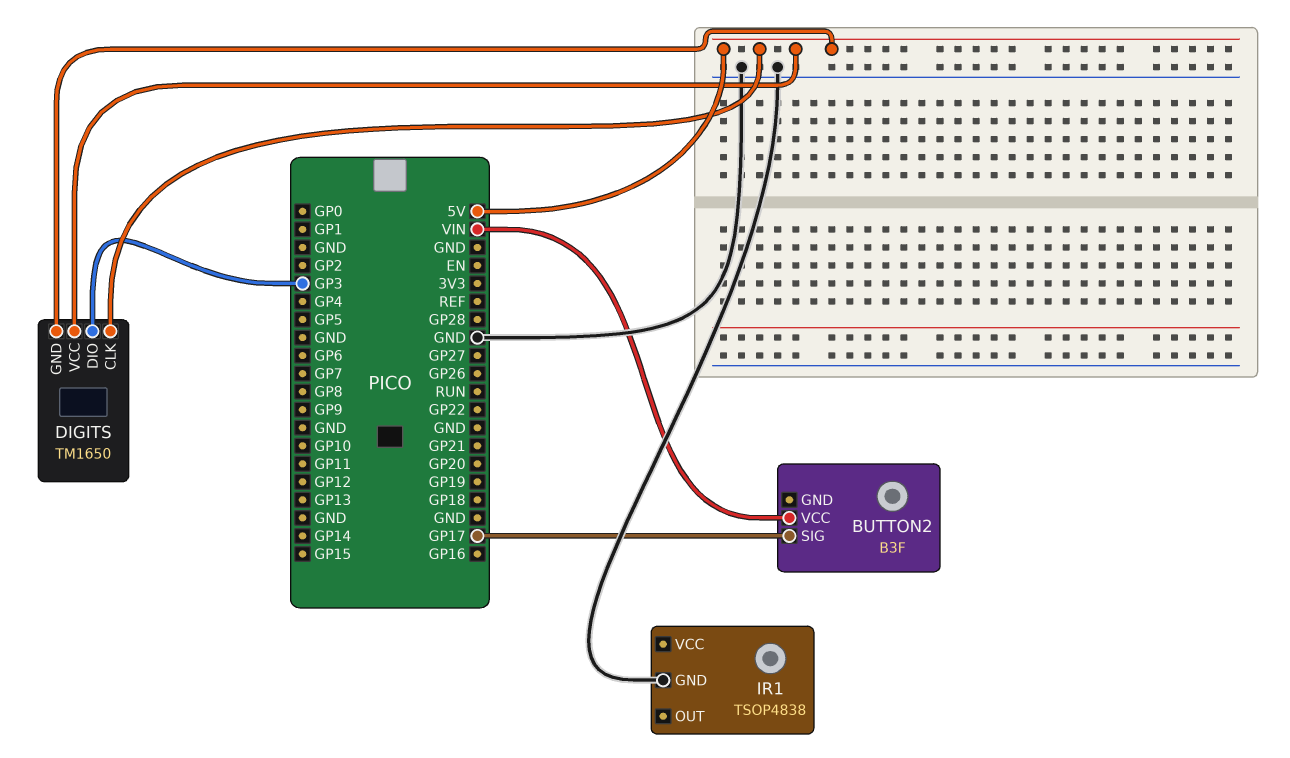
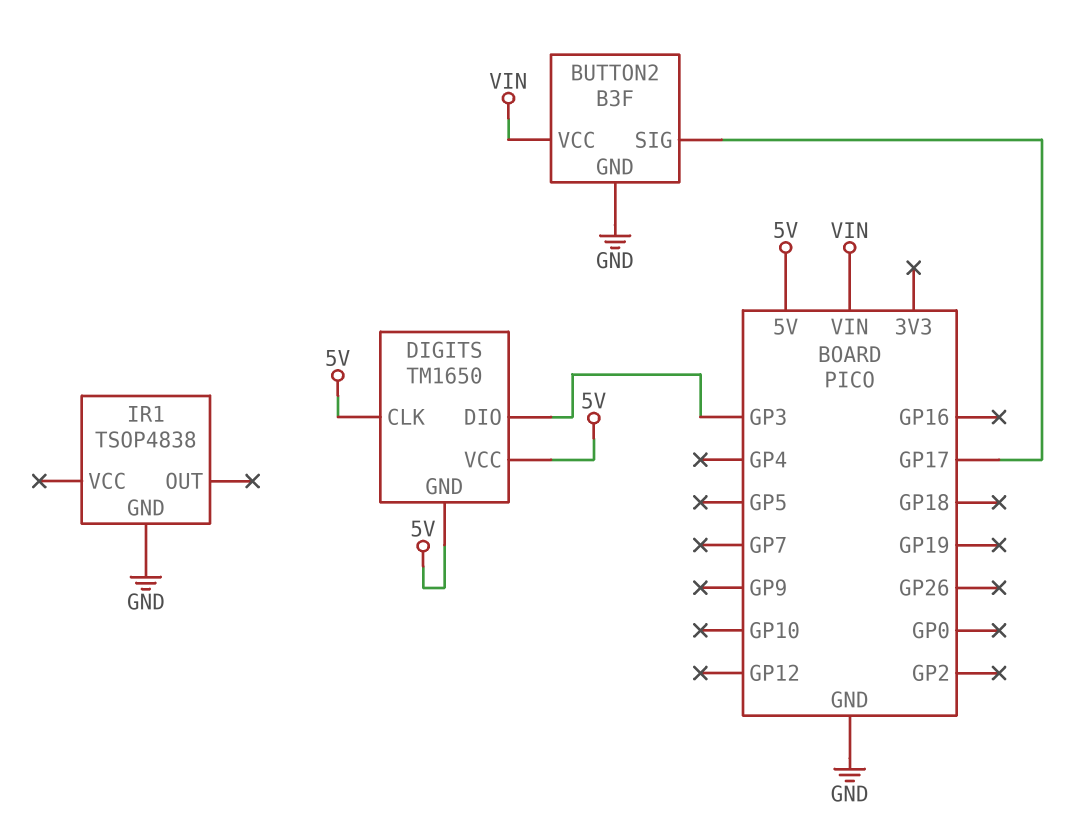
BUTTON2 pin GND: none -> GND

